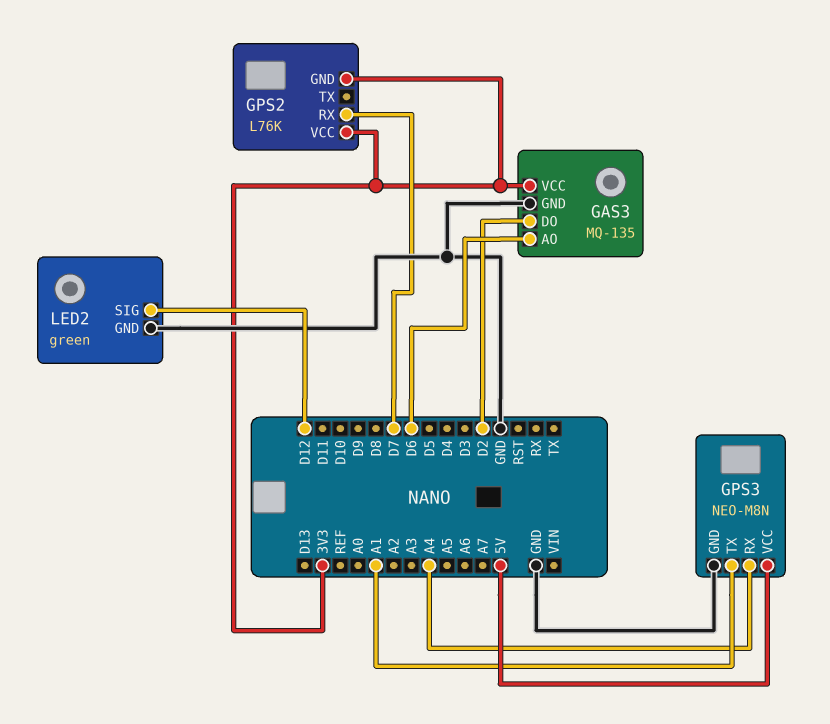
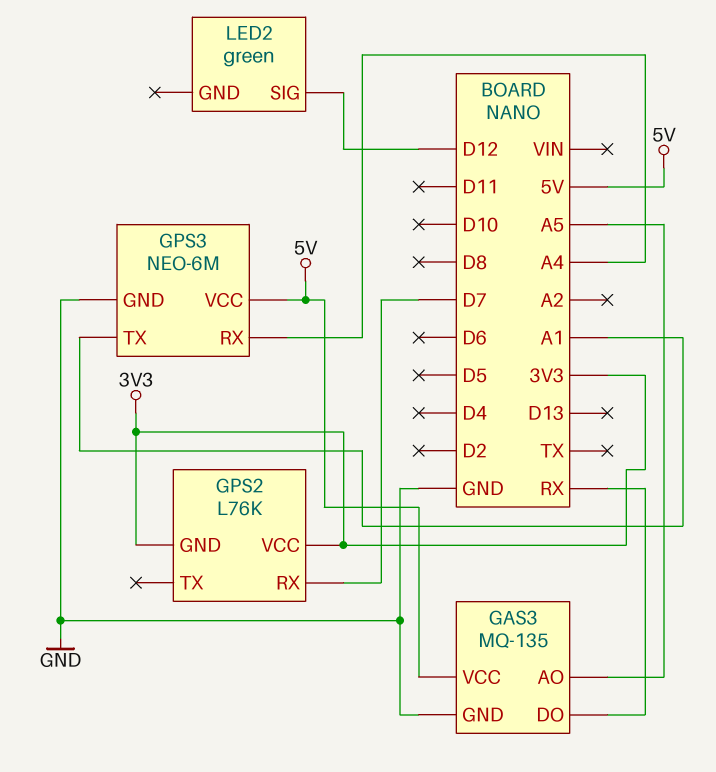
GAS3 pin AO: D6 -> A5
GAS3 pin DO: D2 -> RX
GAS3 pin VCC: 3V3 -> 5V
GPS3: NEO-M8N -> NEO-6M
LED2 pin GND: GND -> none

